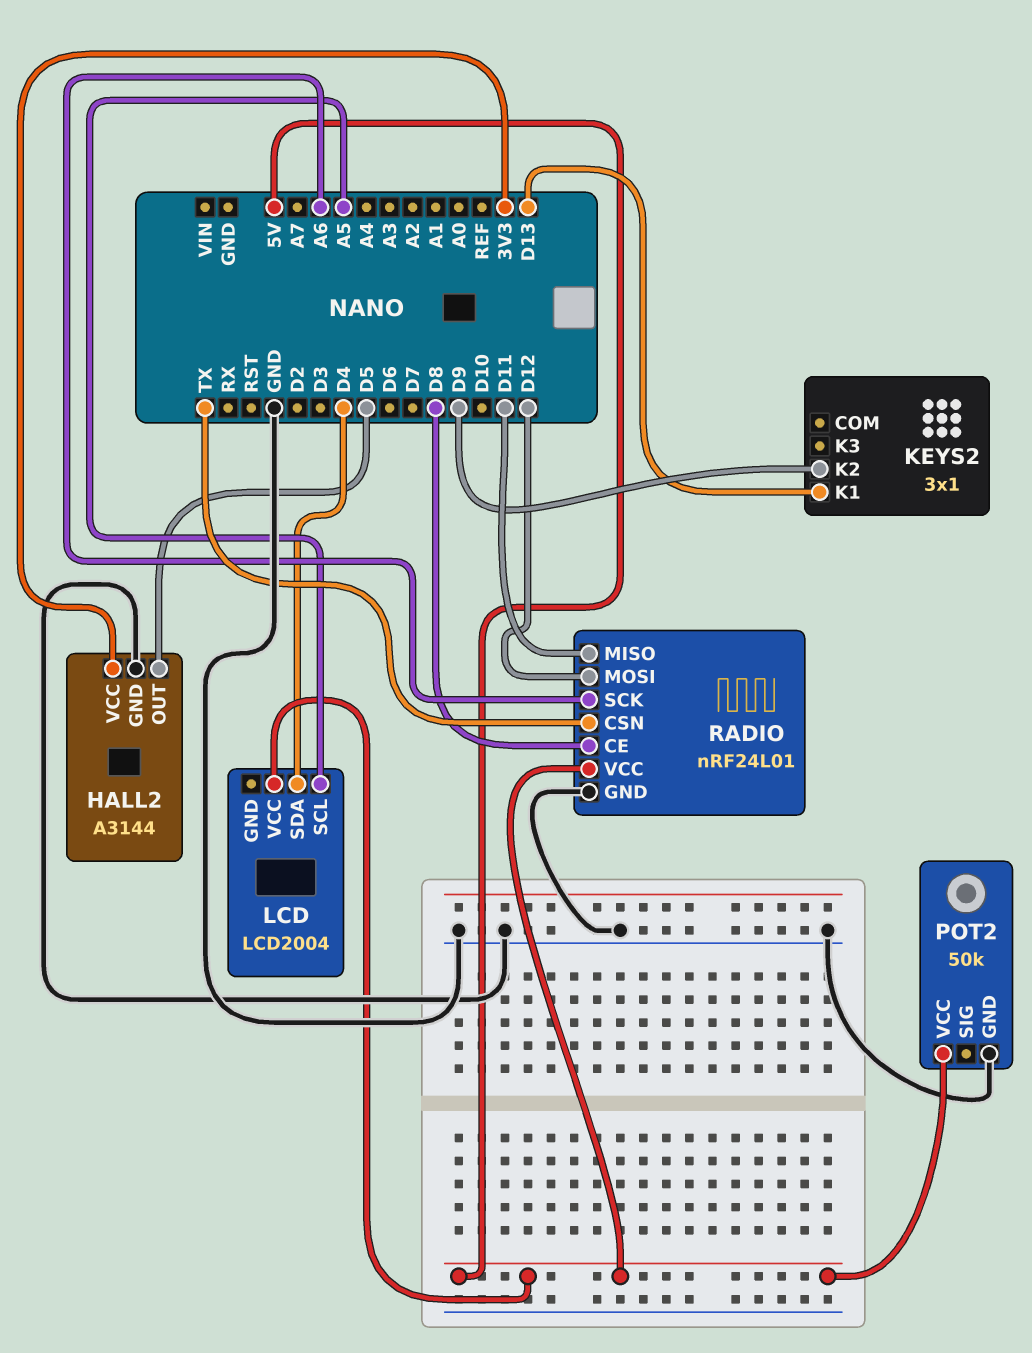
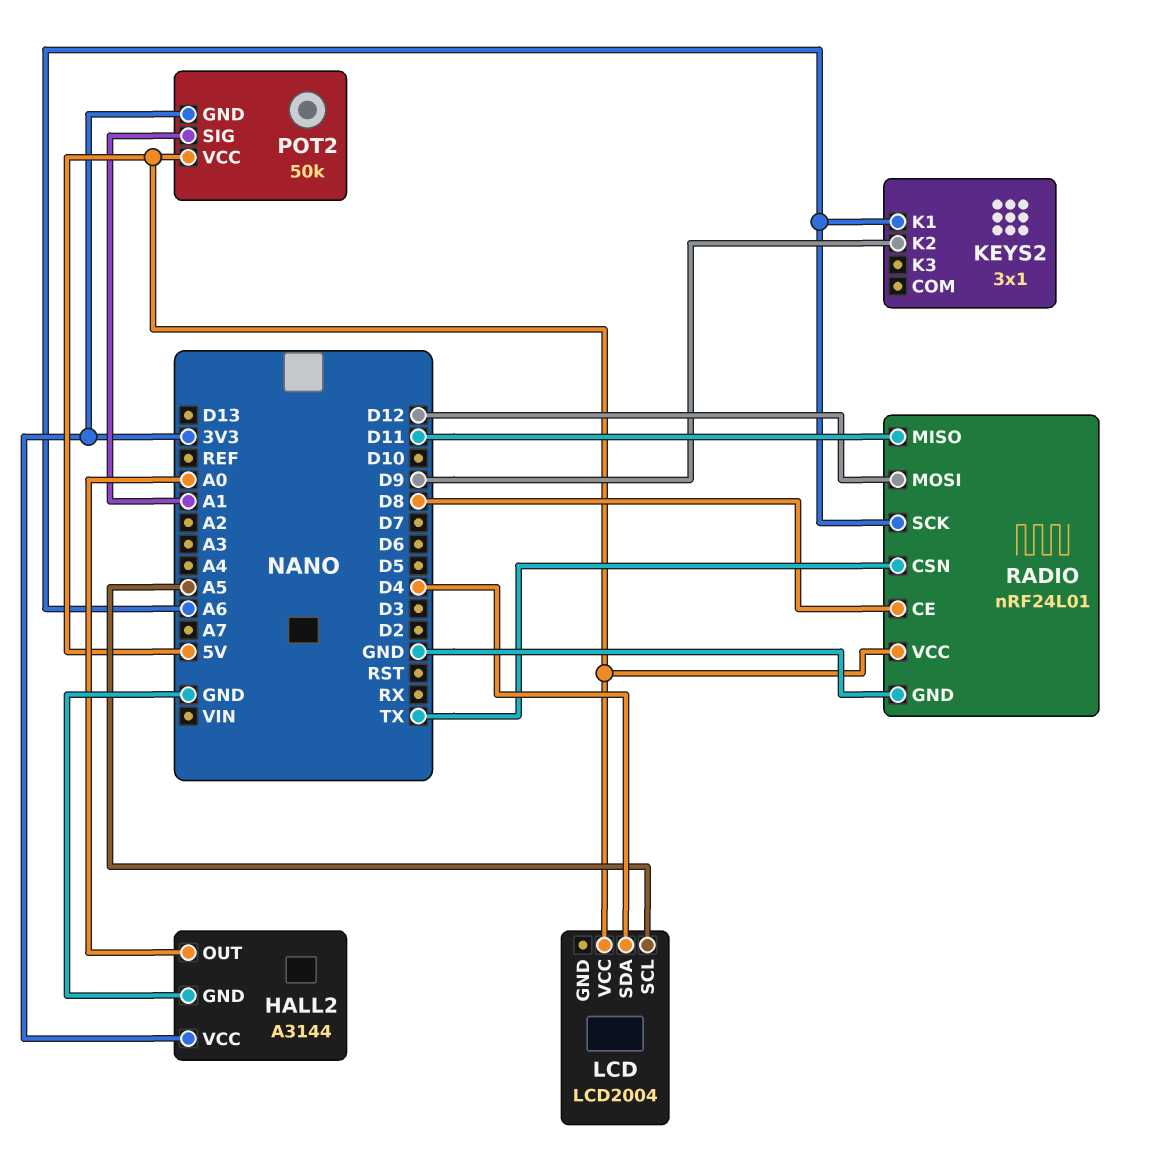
HALL2 pin OUT: D5 -> A0
KEYS2 pin K1: D13 -> A6
POT2 pin GND: GND -> 3V3
POT2 pin SIG: none -> A1

